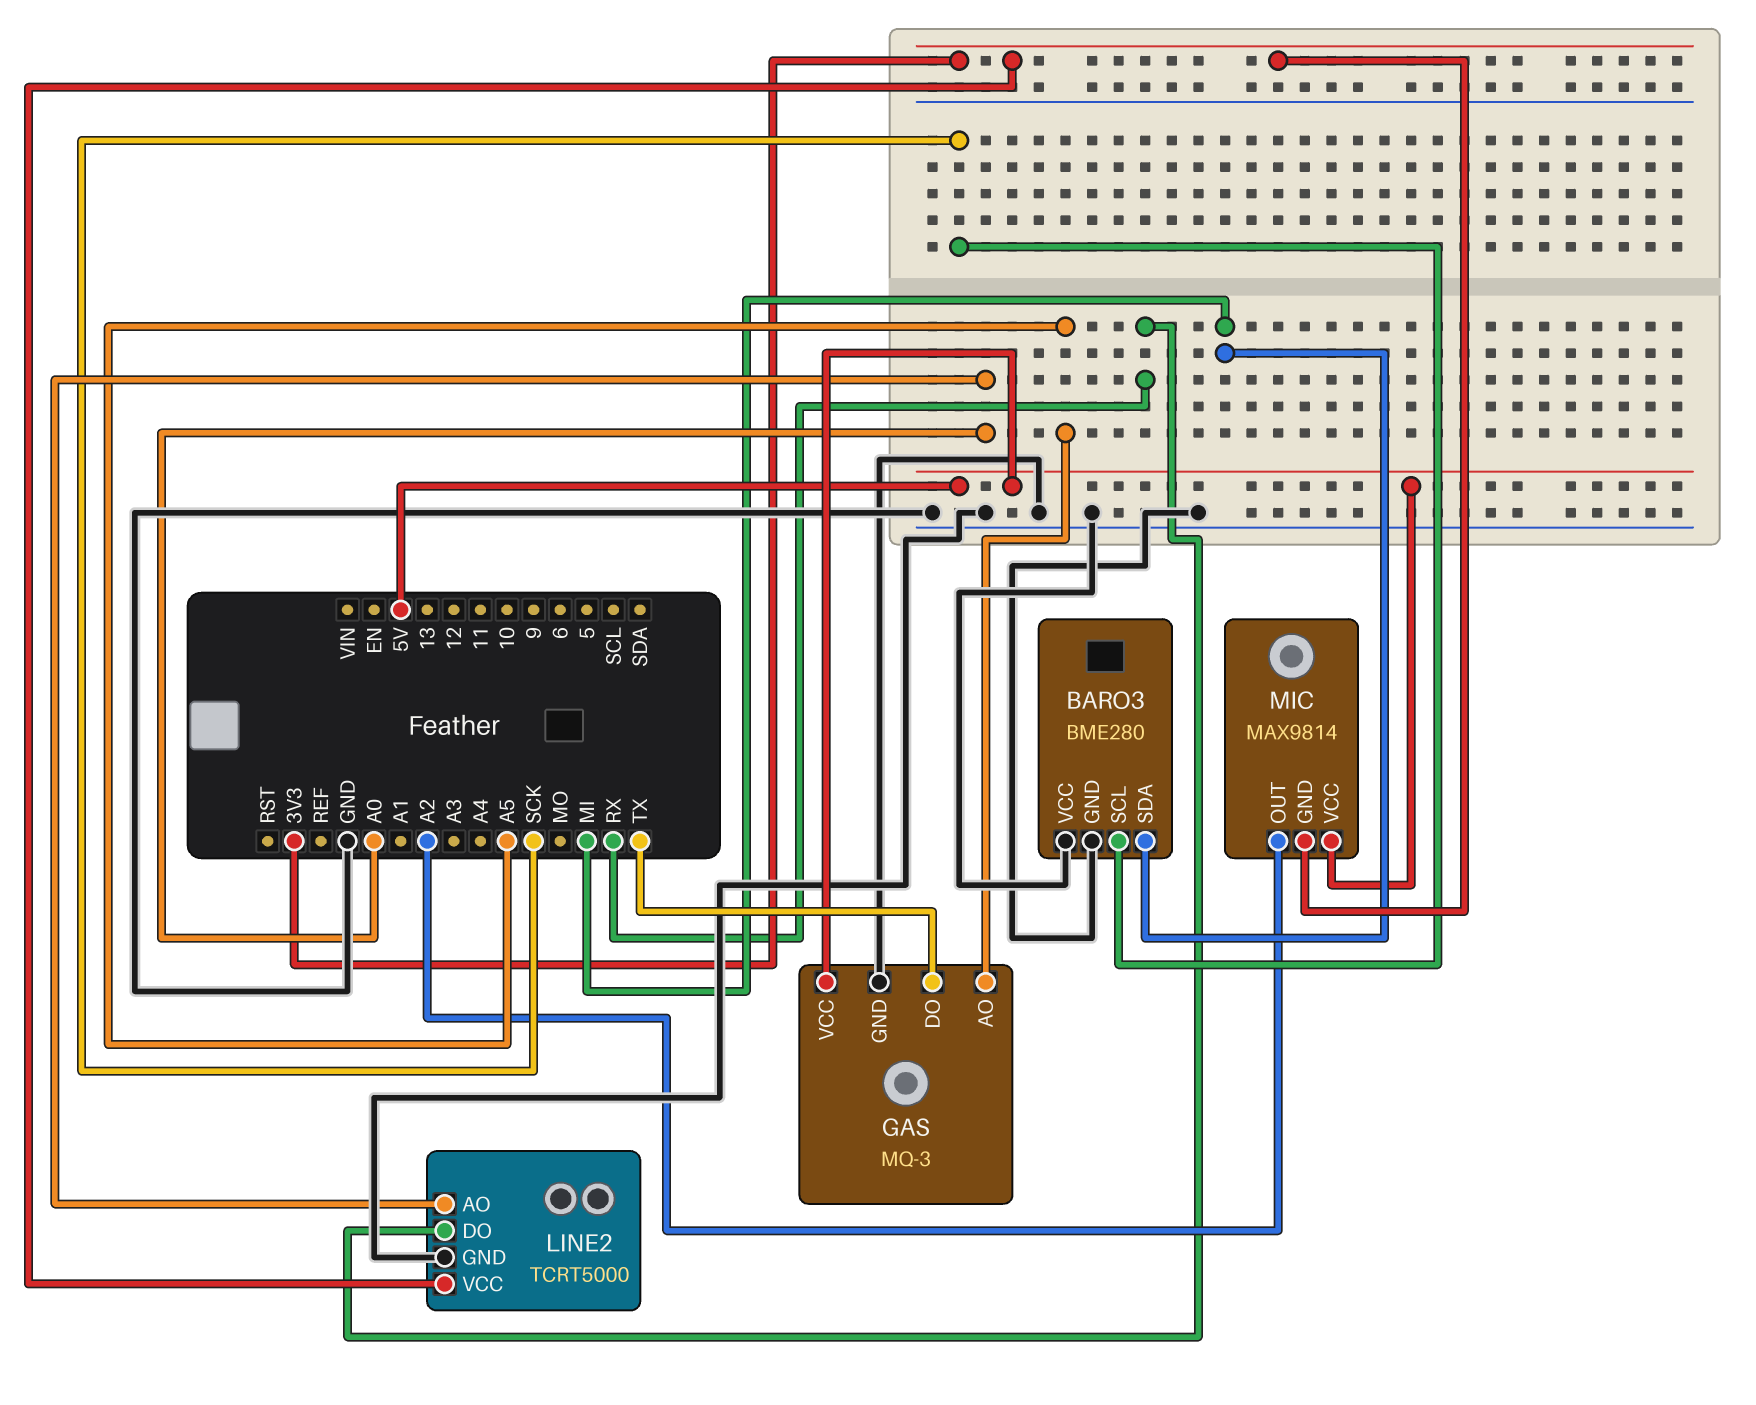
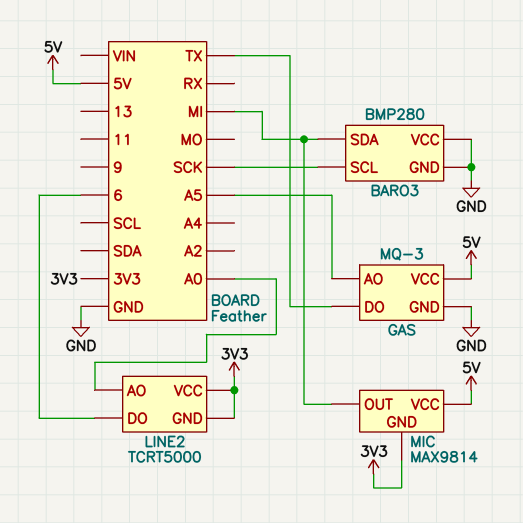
BARO3: BME280 -> BMP280
LINE2 pin DO: RX -> 6
LINE2 pin GND: GND -> 3V3
MIC pin OUT: A2 -> MI

